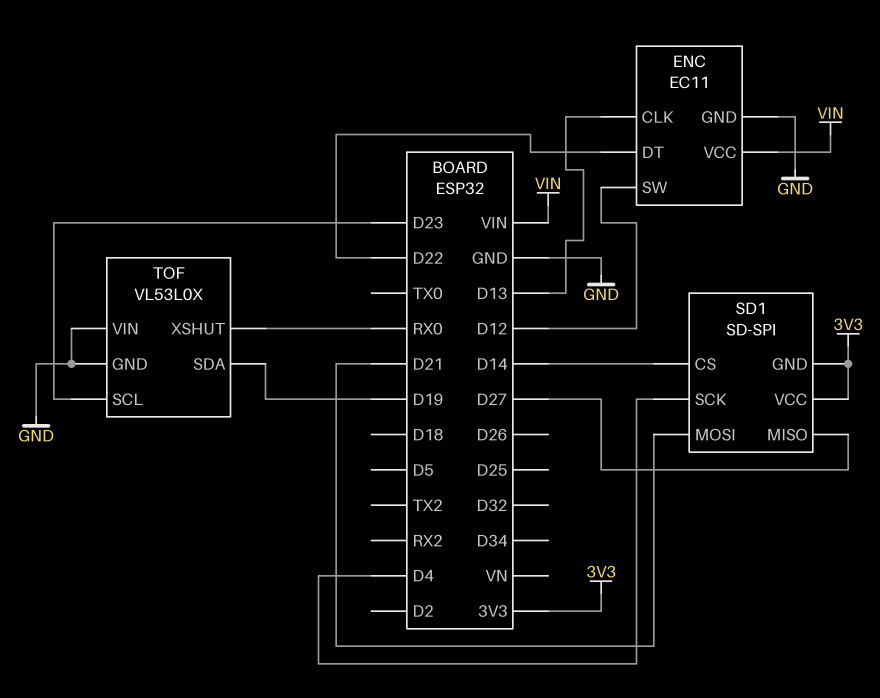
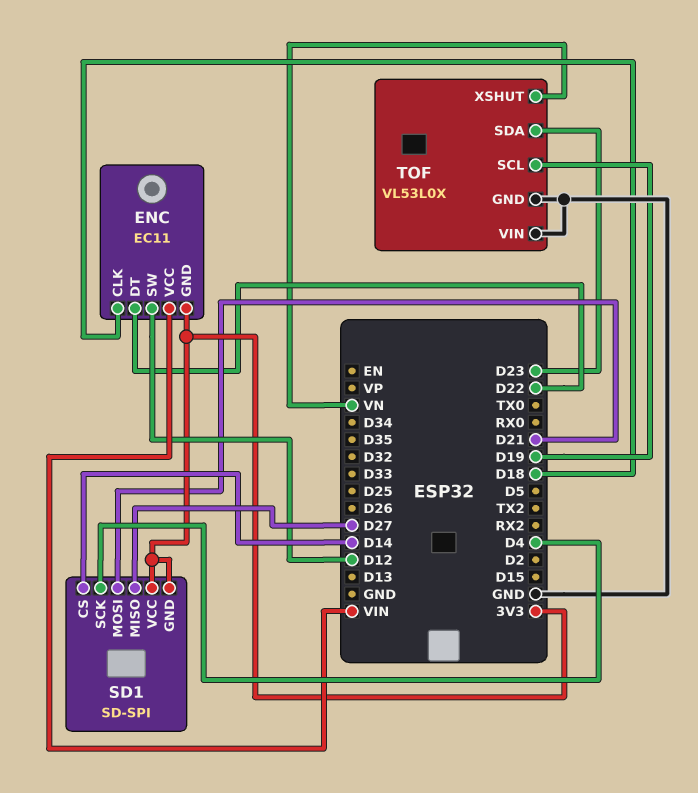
ENC pin CLK: D13 -> D18
ENC pin GND: GND -> 3V3
TOF pin SCL: D23 -> D19
TOF pin SDA: D19 -> D23
TOF pin XSHUT: RX0 -> VN

